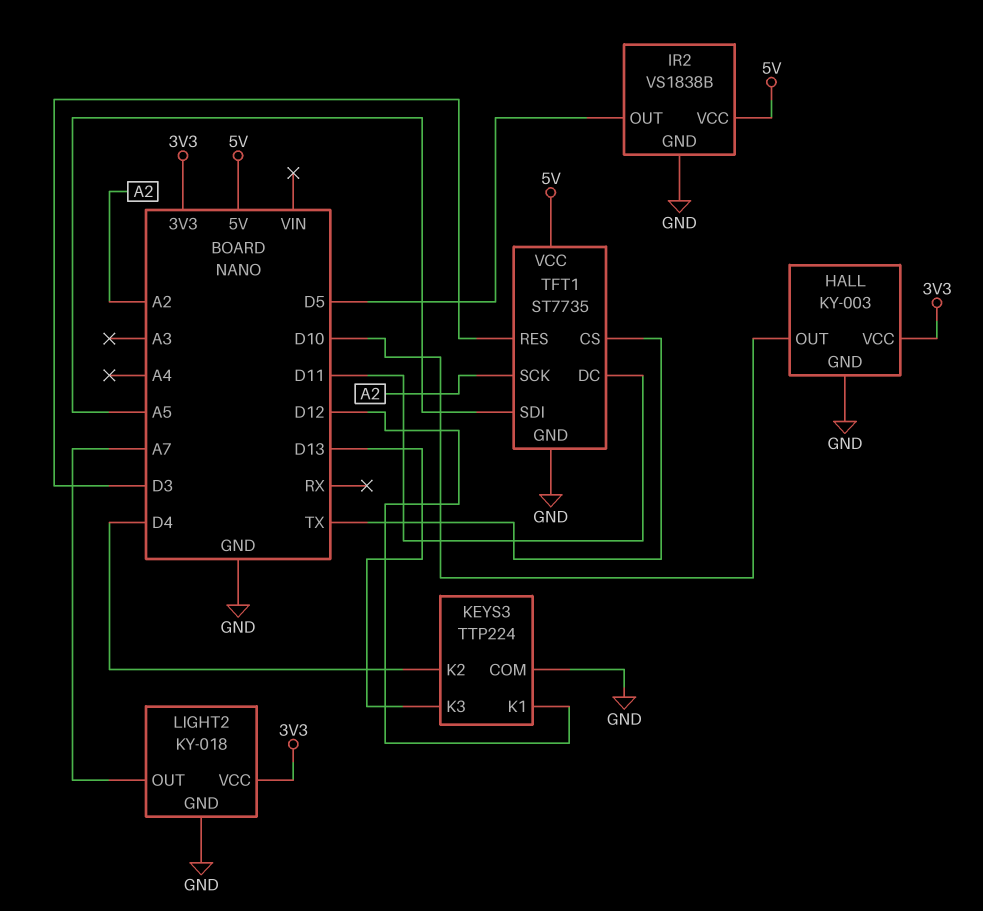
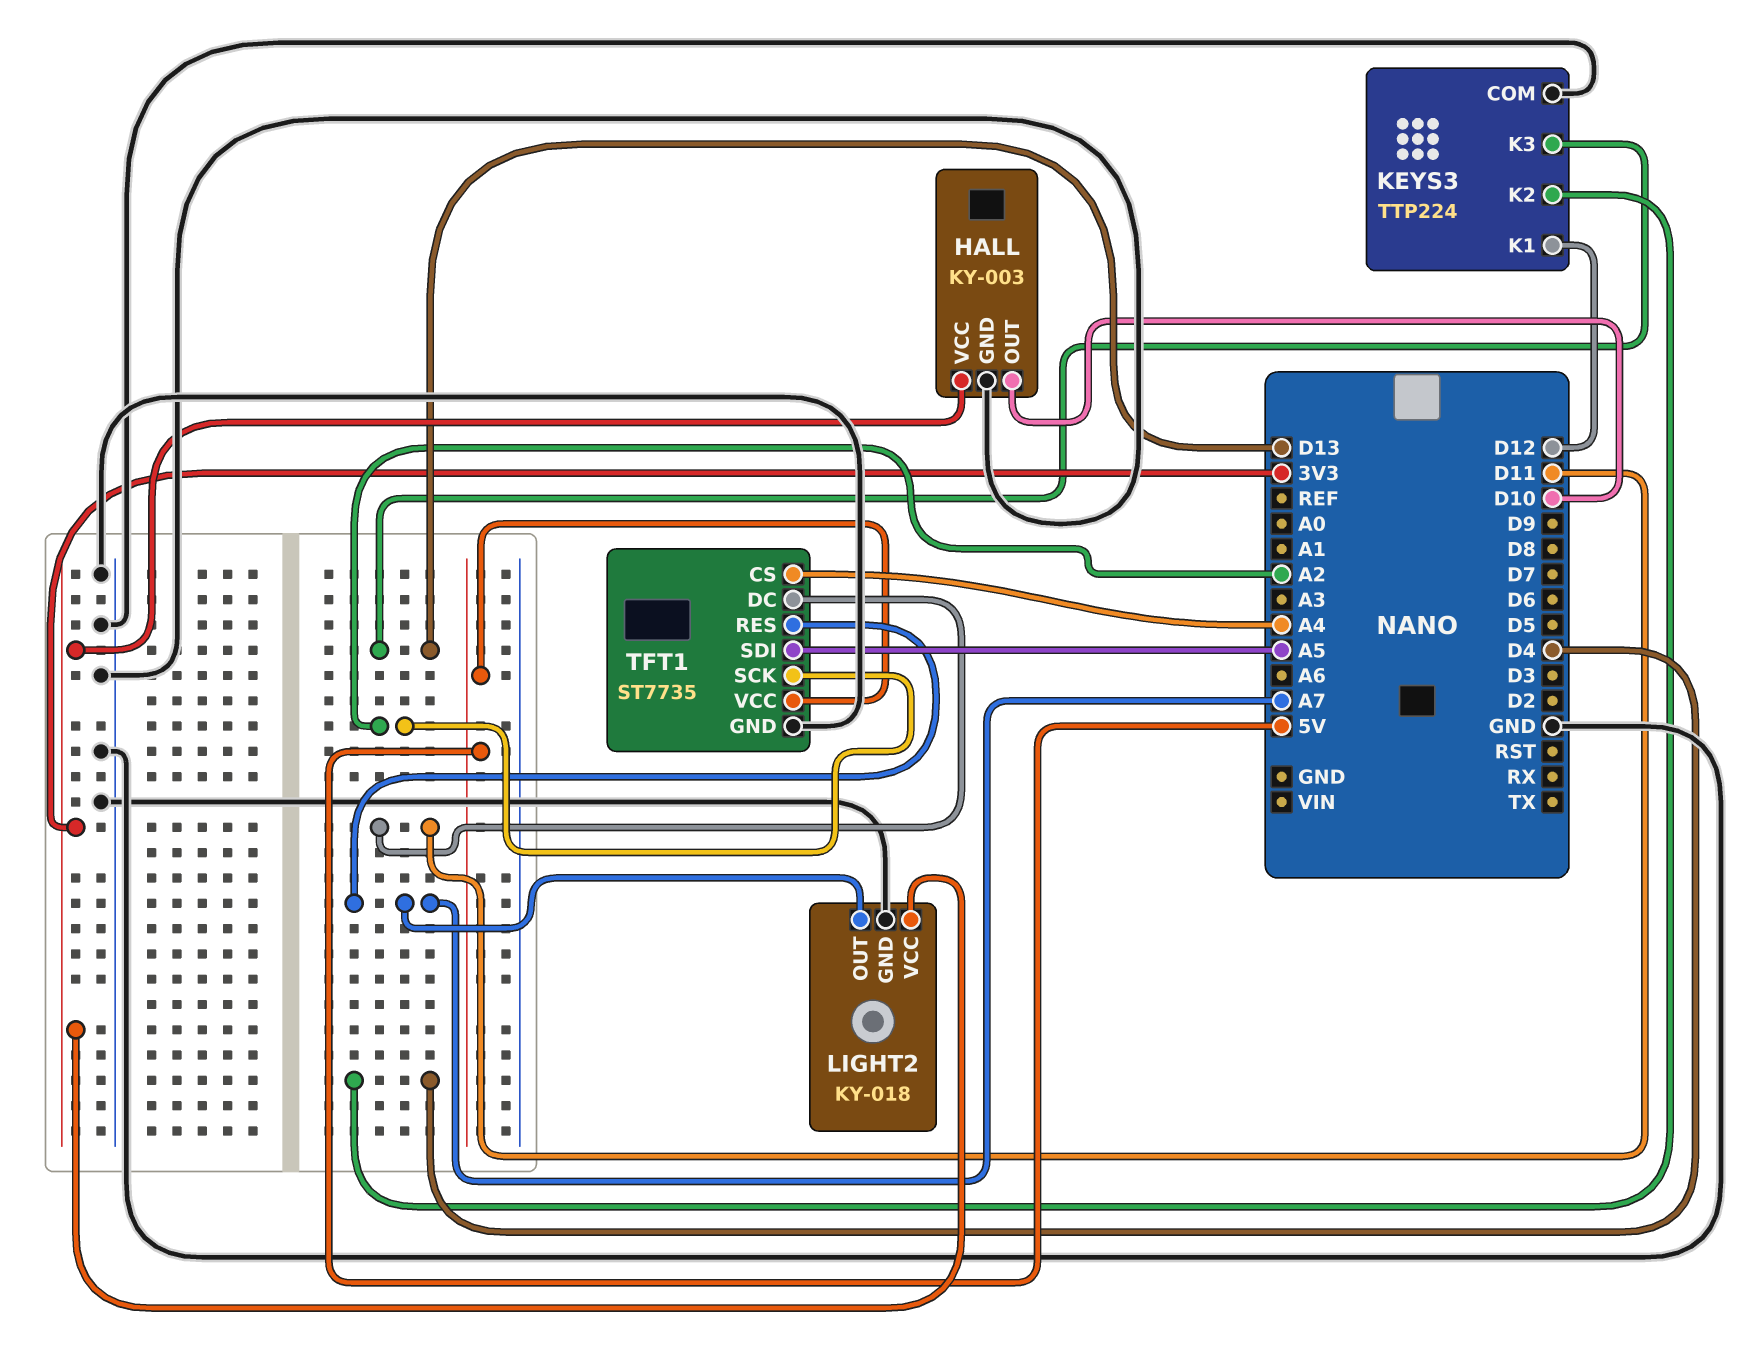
IR2: VS1838B -> none
IR2 pin GND: GND -> none
IR2 pin OUT: D5 -> none
IR2 pin VCC: 5V -> none
TFT1 pin CS: TX -> A4
TFT1 pin RES: D3 -> A7

